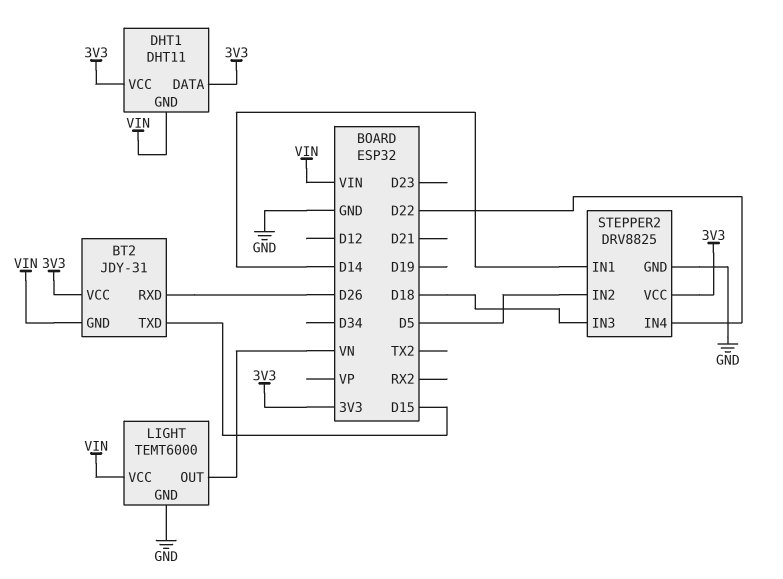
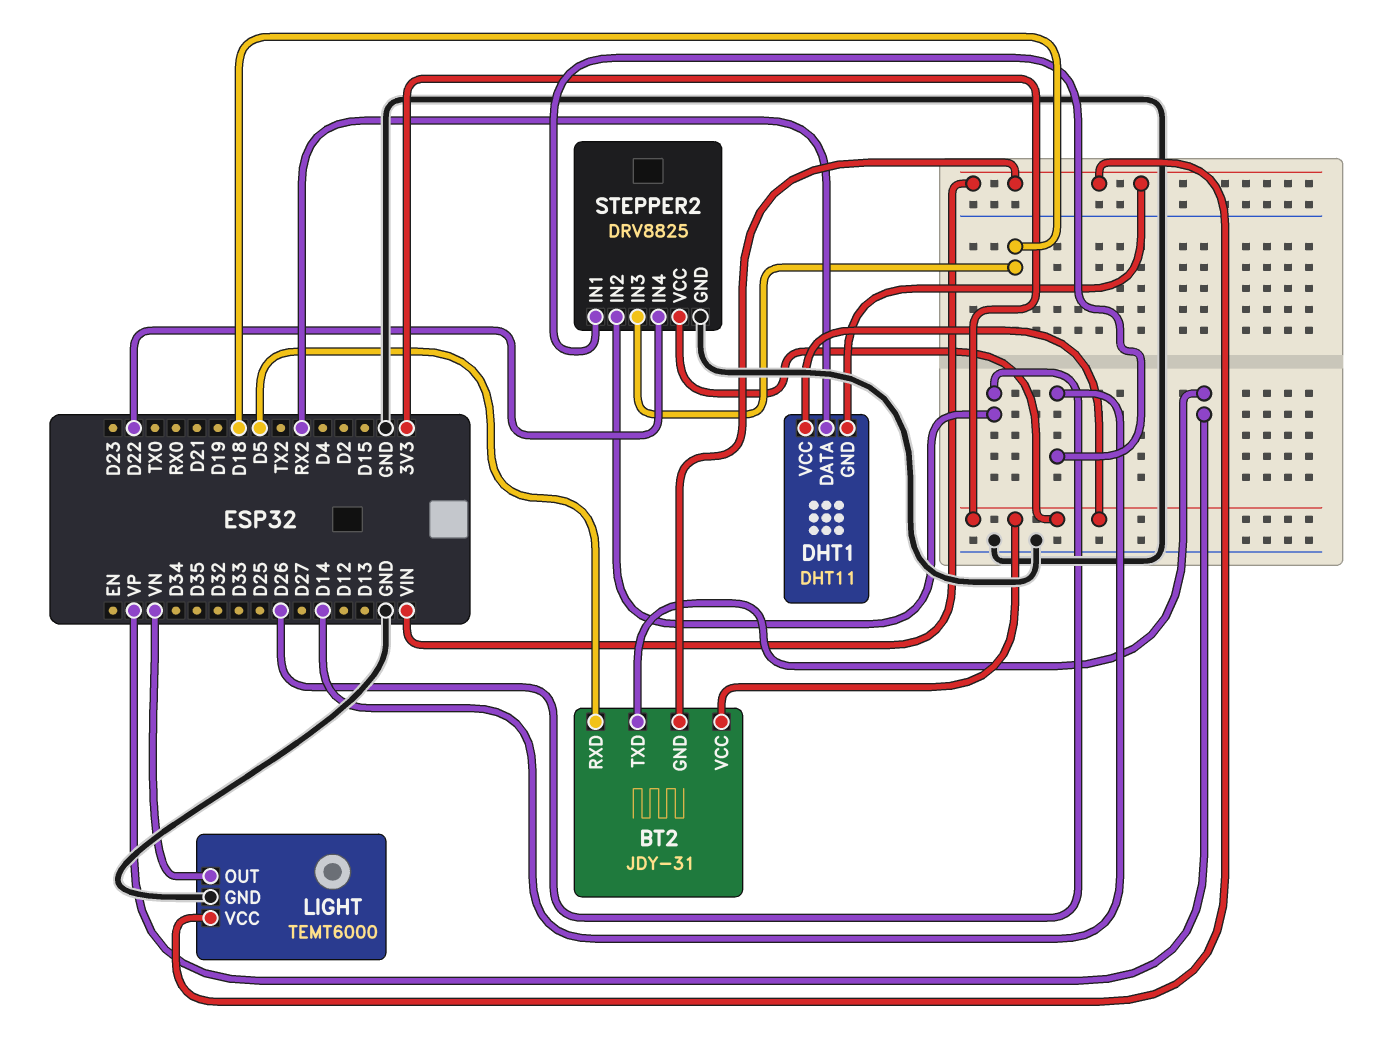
BT2 pin RXD: D26 -> D5
BT2 pin TXD: D15 -> VP
DHT1 pin DATA: 3V3 -> RX2
STEPPER2 pin IN2: D5 -> D26

